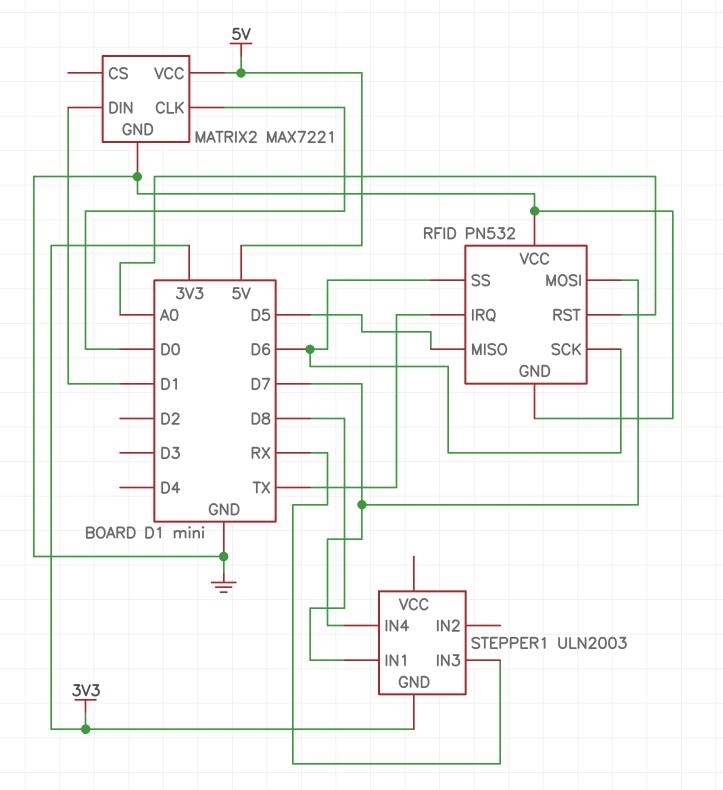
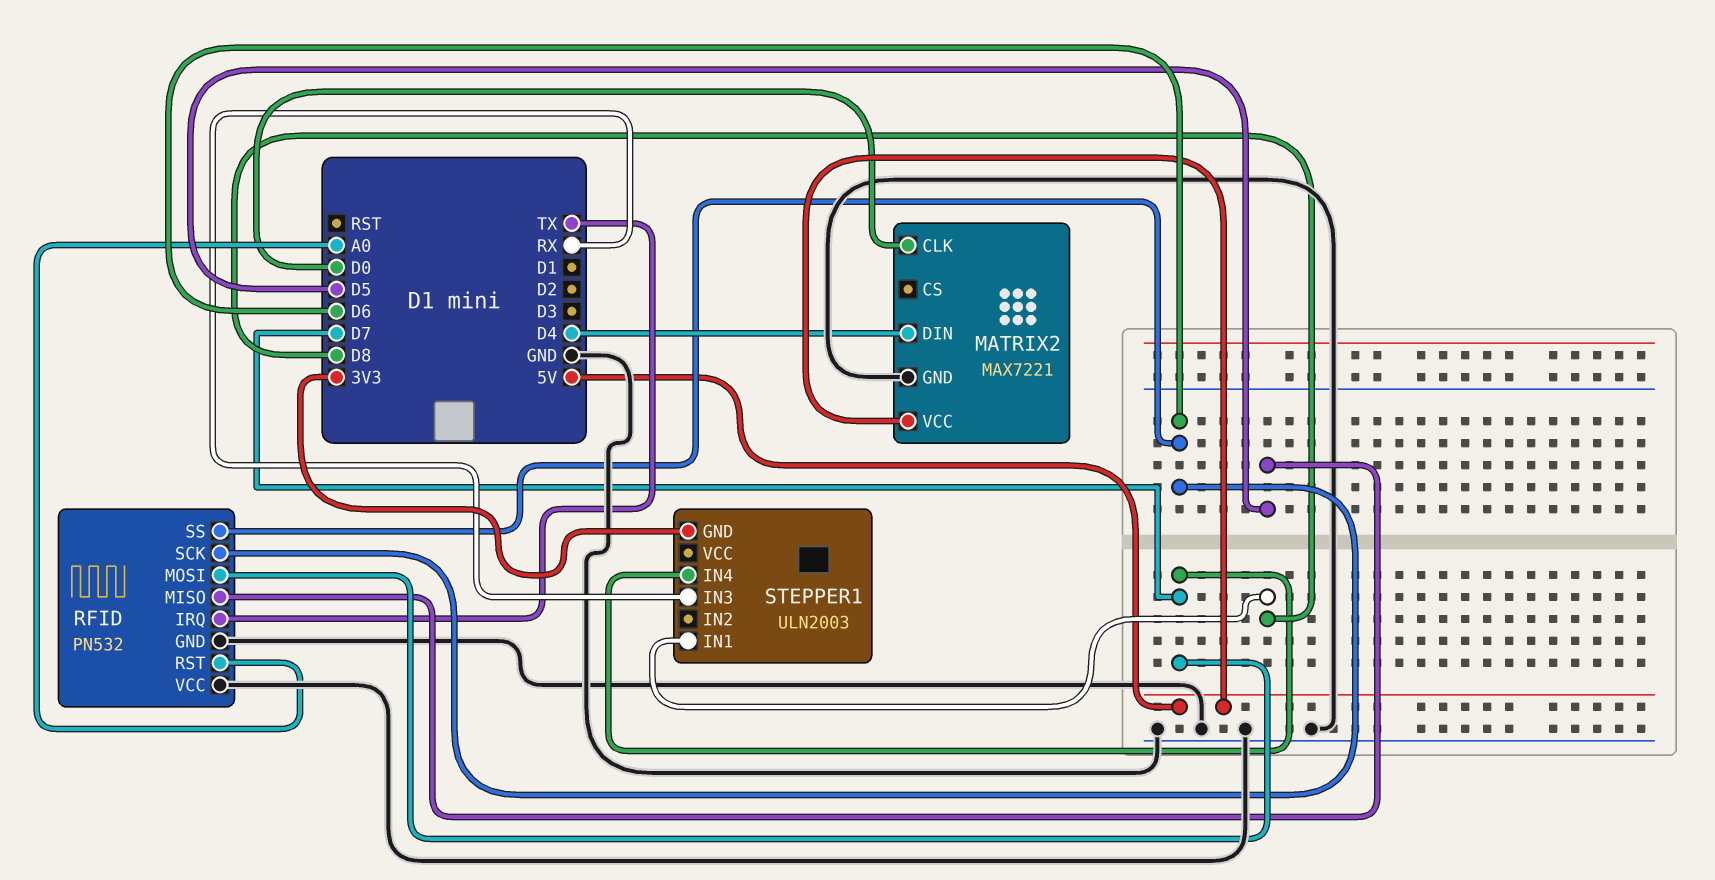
MATRIX2 pin DIN: D1 -> D4

